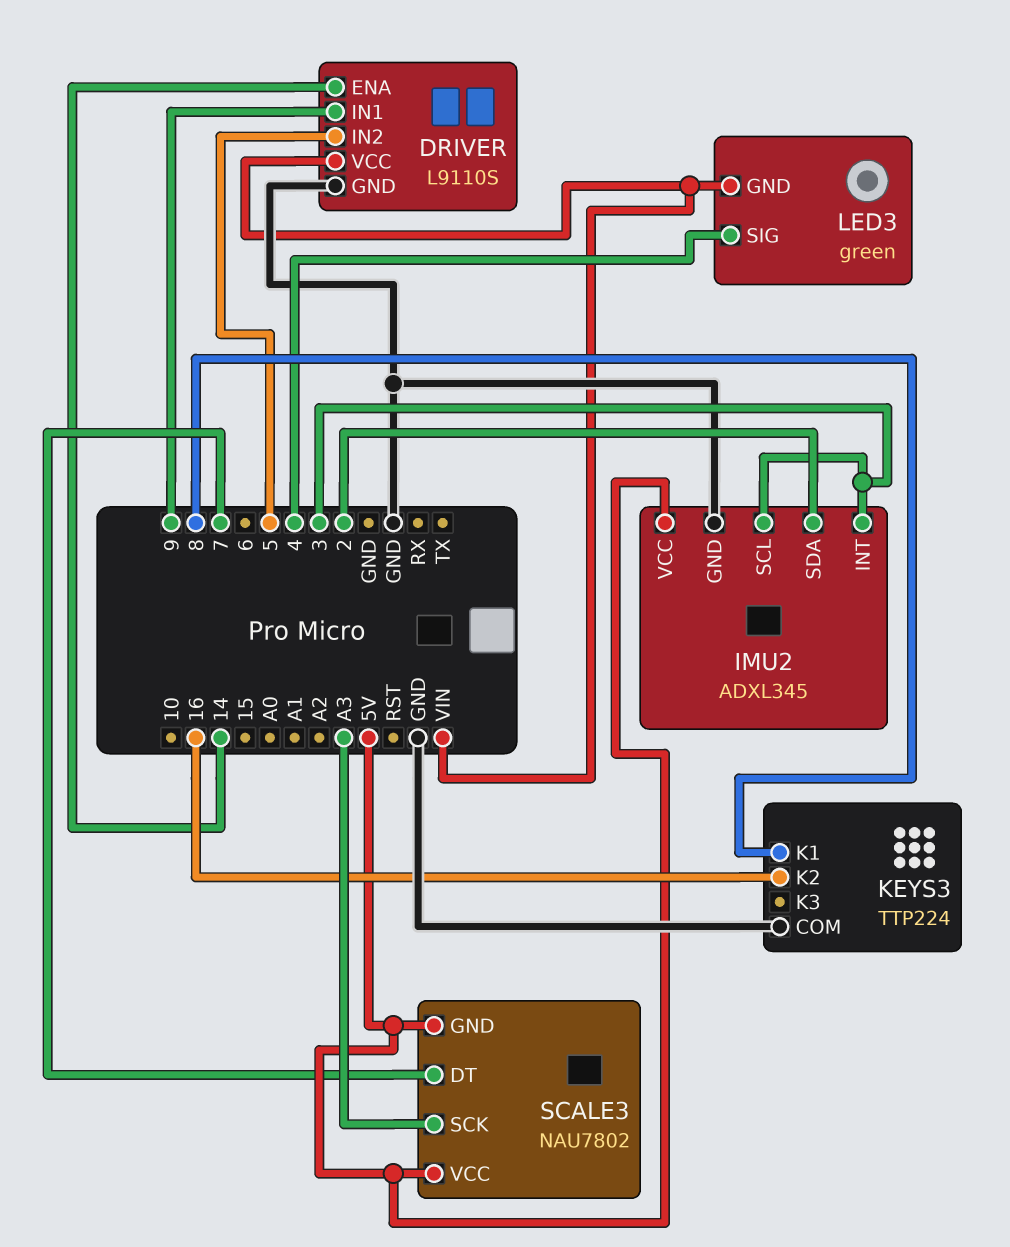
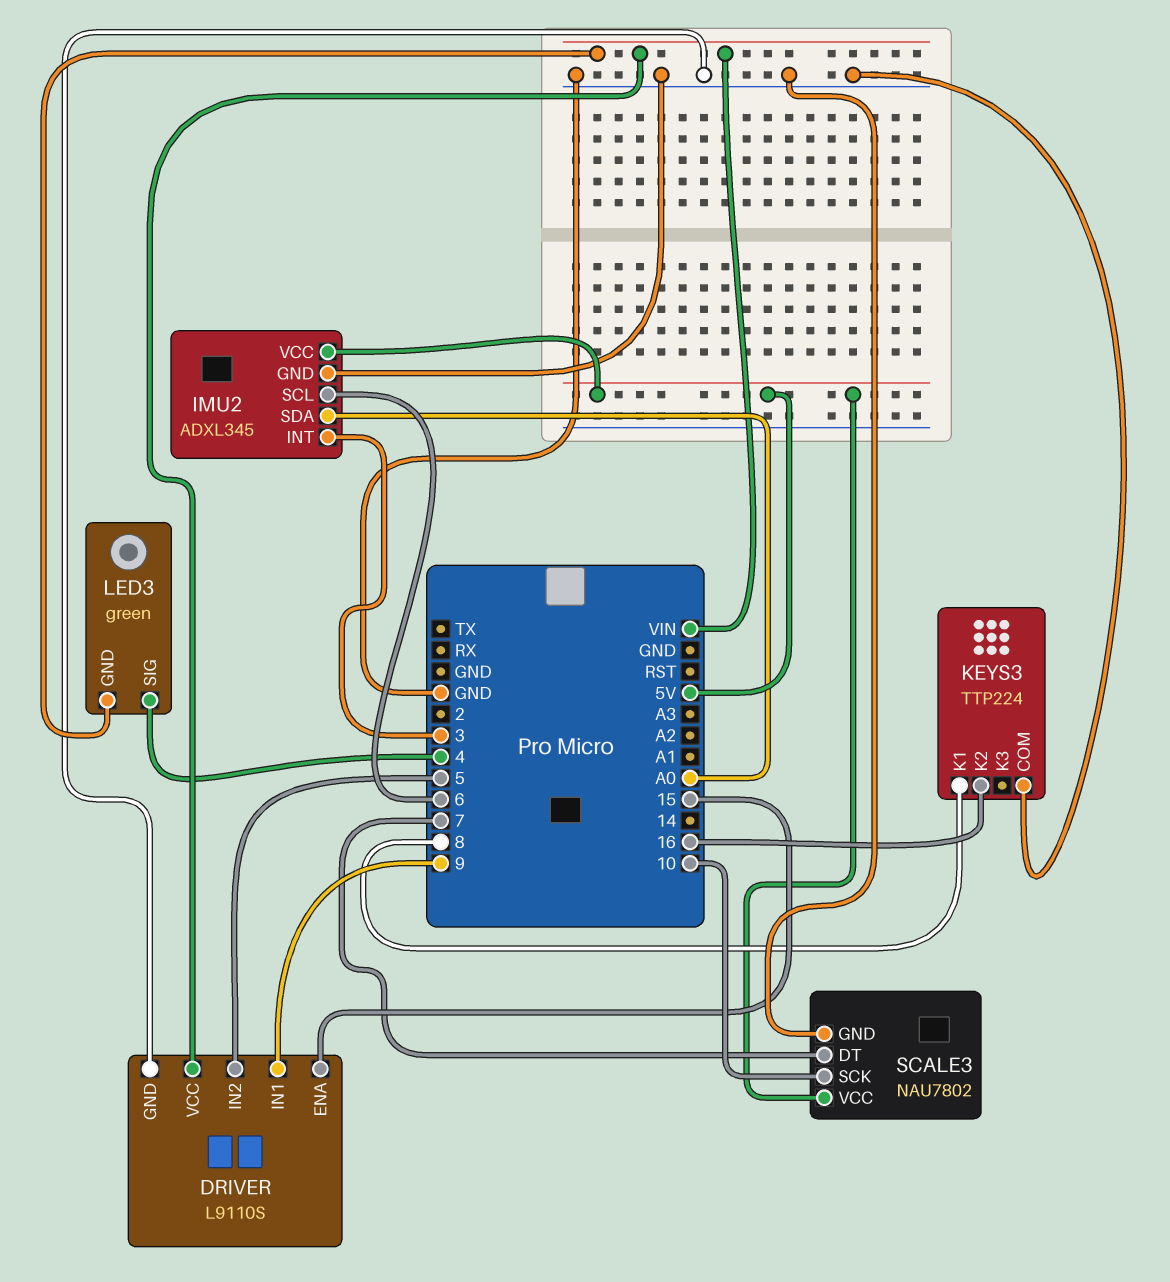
DRIVER pin ENA: 14 -> 15
IMU2 pin SCL: 3 -> 6
IMU2 pin SDA: 2 -> A0
SCALE3 pin GND: 5V -> GND
SCALE3 pin SCK: A3 -> 10

